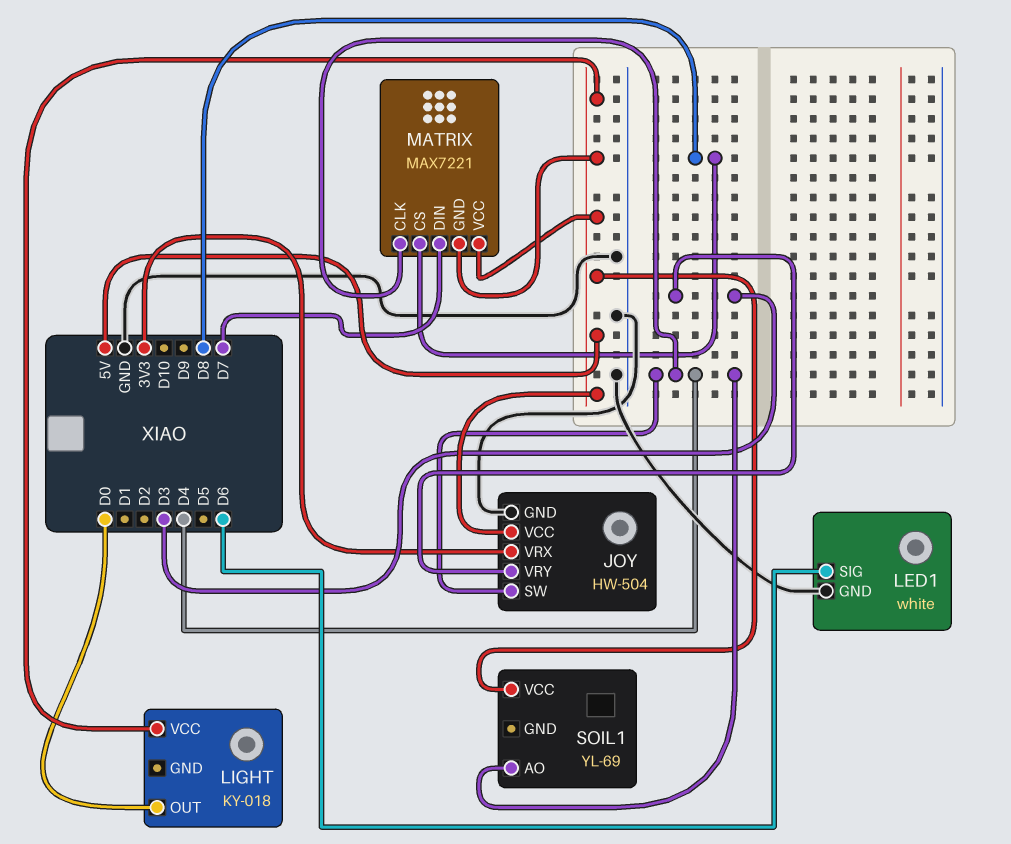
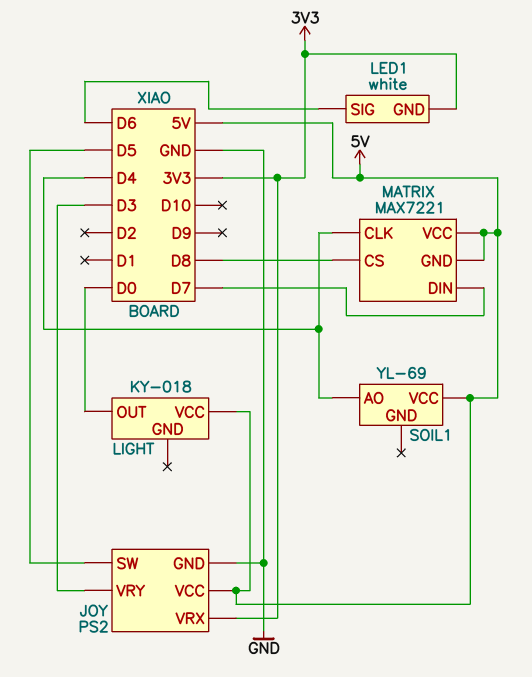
JOY: HW-504 -> PS2
JOY pin SW: D4 -> D5
LED1 pin GND: GND -> 3V3

